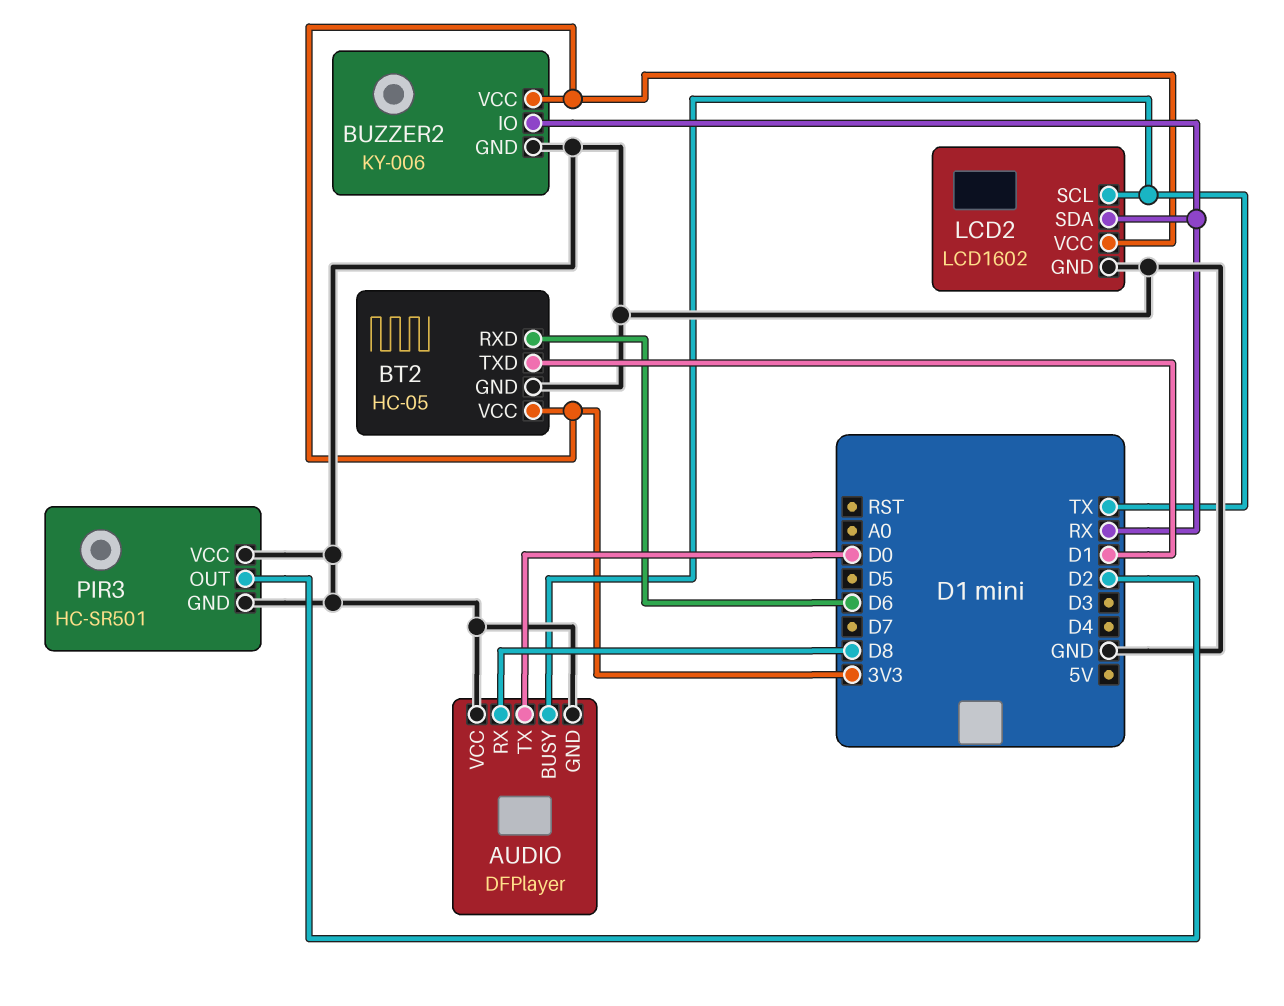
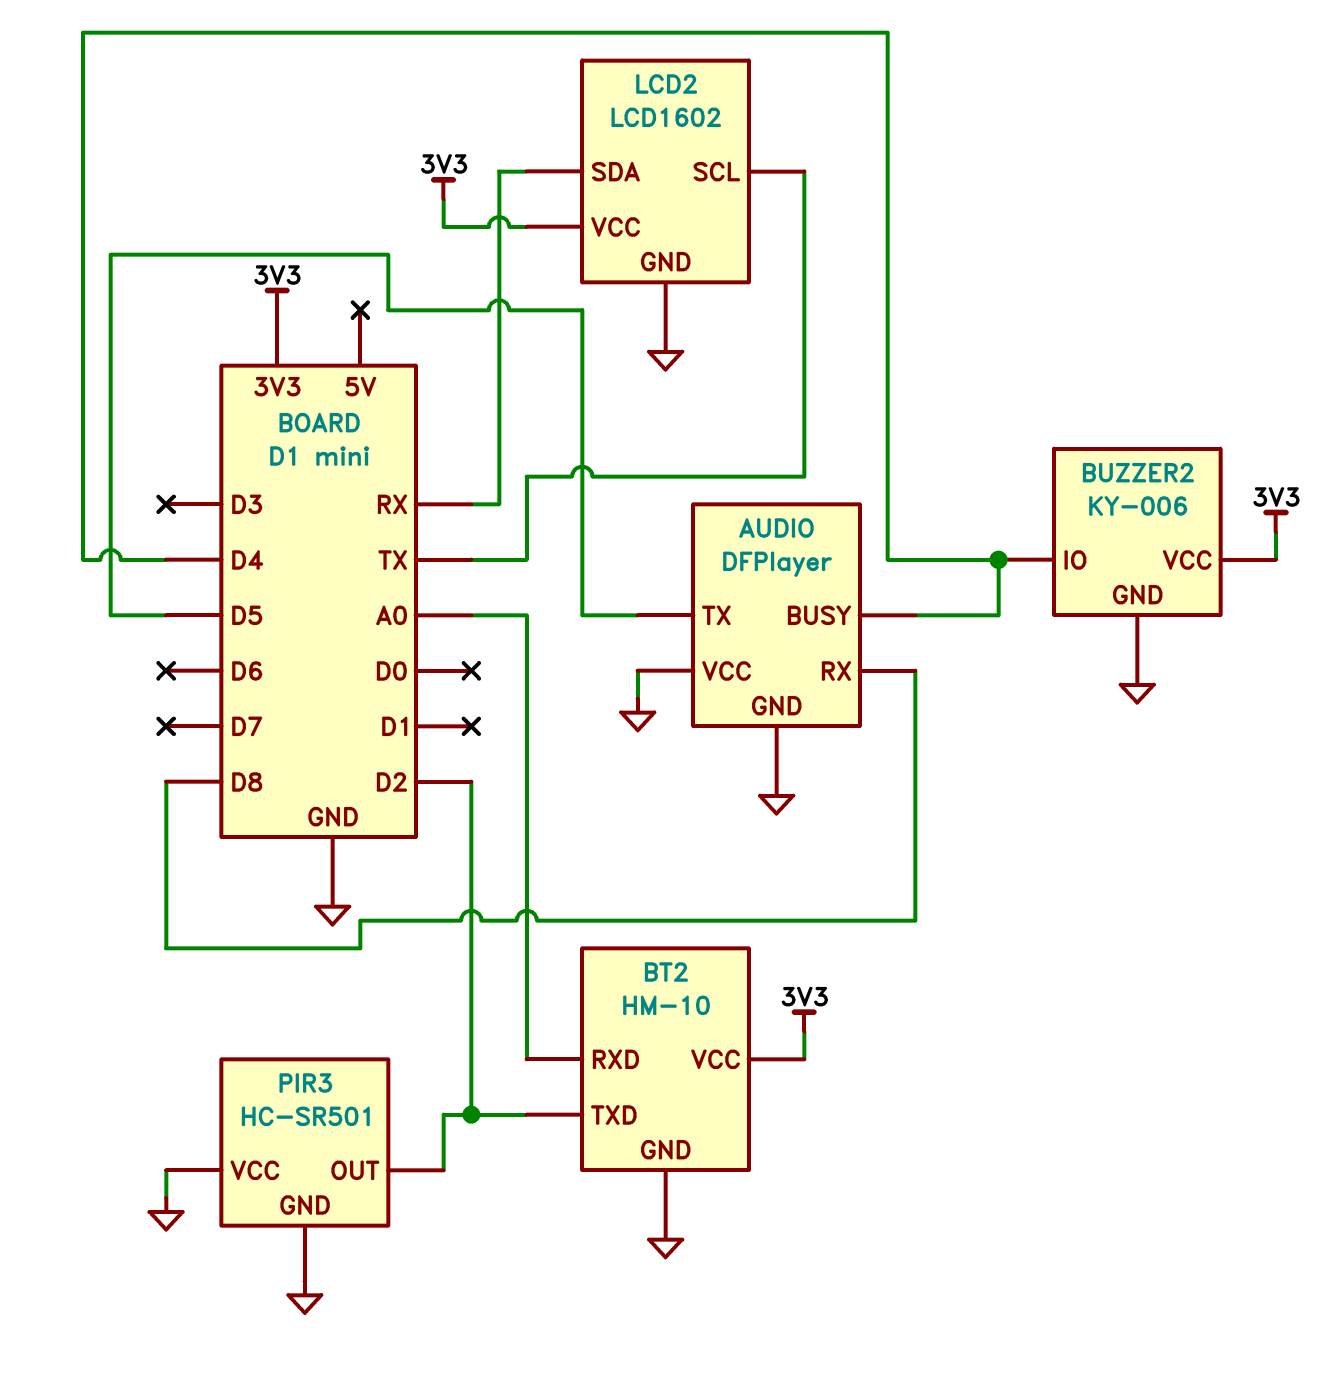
AUDIO pin BUSY: TX -> D4
AUDIO pin TX: D0 -> D5
BT2: HC-05 -> HM-10
BT2 pin RXD: D6 -> A0
BT2 pin TXD: D1 -> D2
BUZZER2 pin IO: RX -> D4

